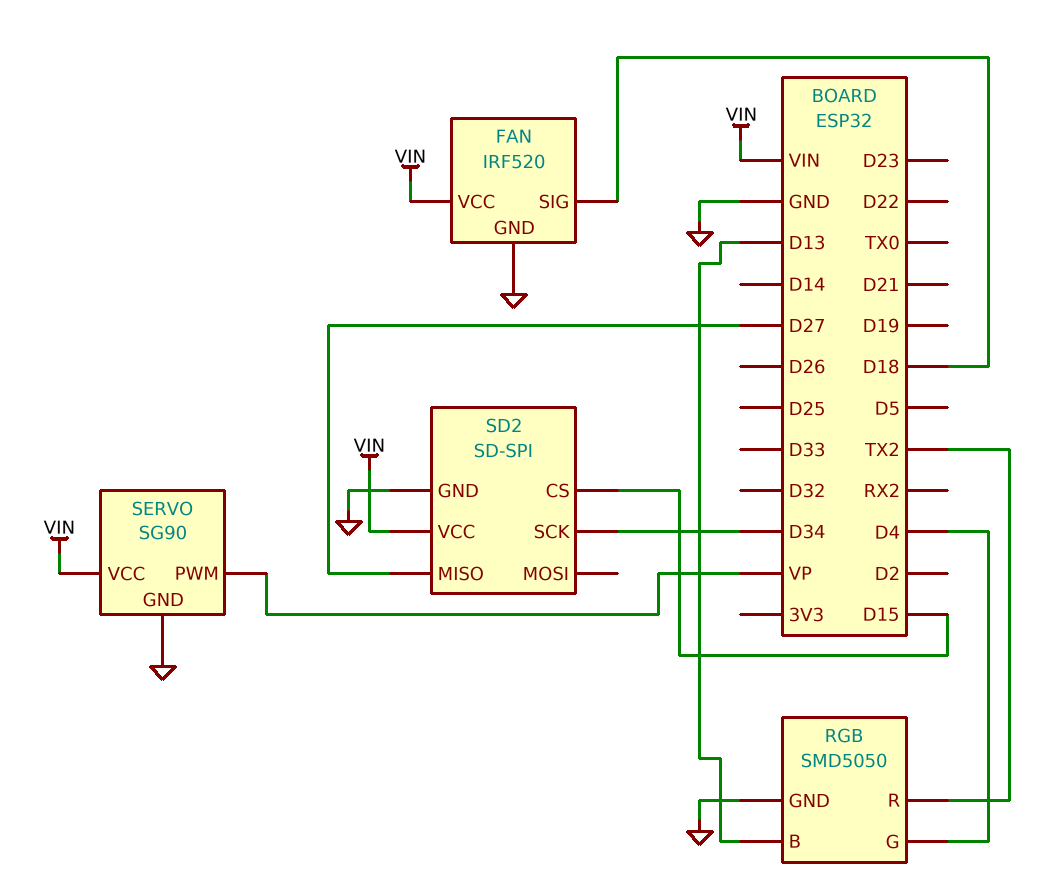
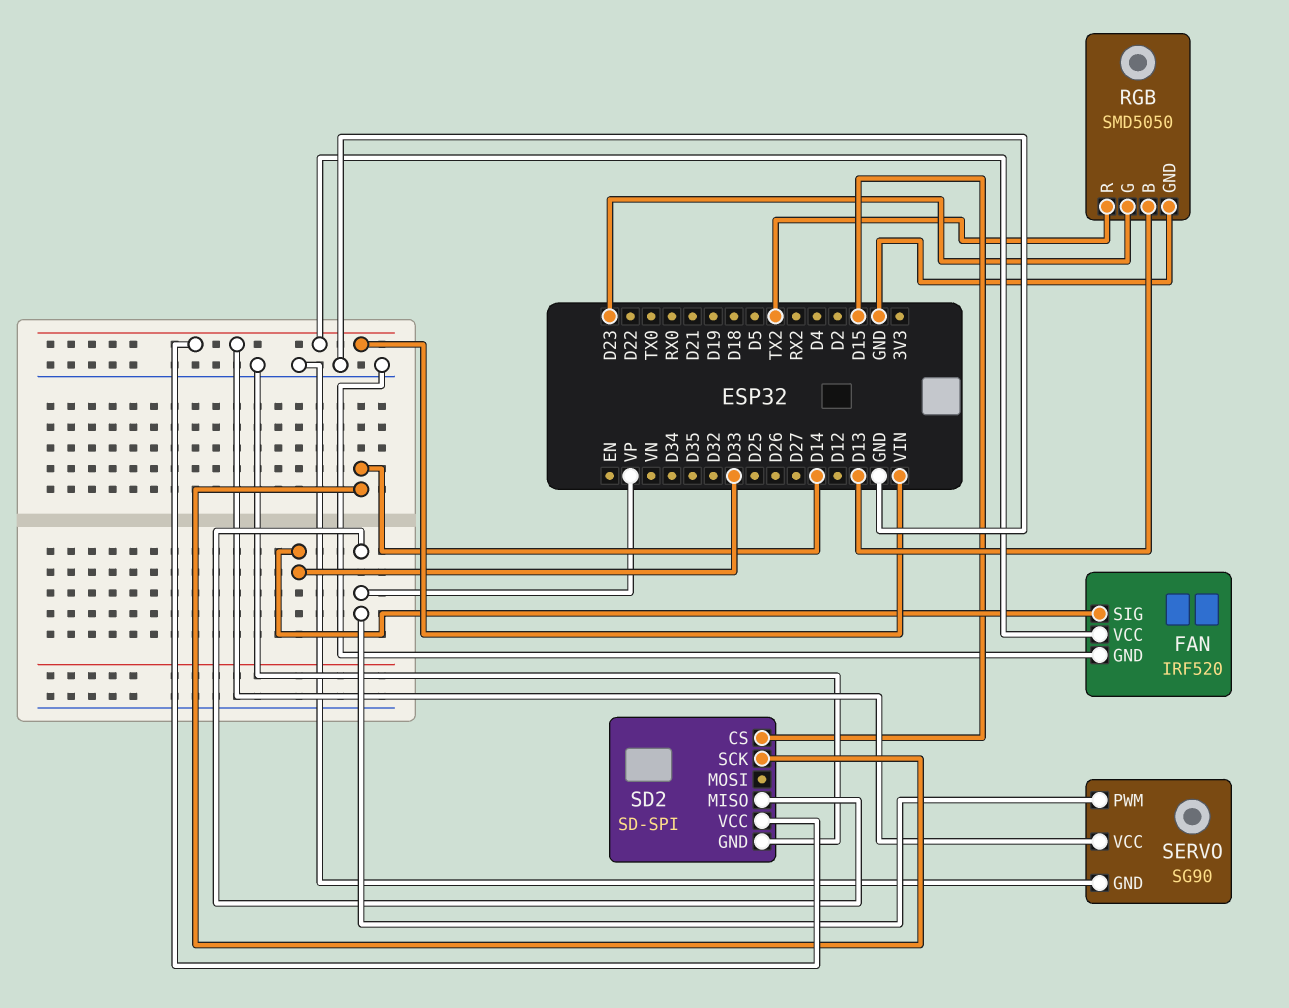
FAN pin SIG: D18 -> D33
RGB pin G: D4 -> D23
SD2 pin MISO: D27 -> VP
SD2 pin SCK: D34 -> D14

